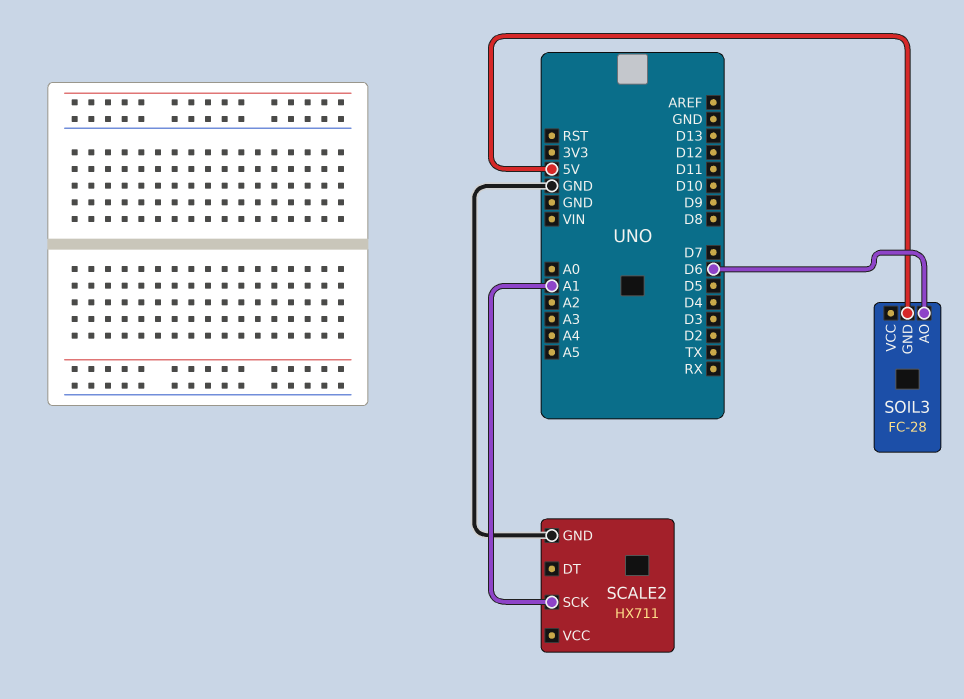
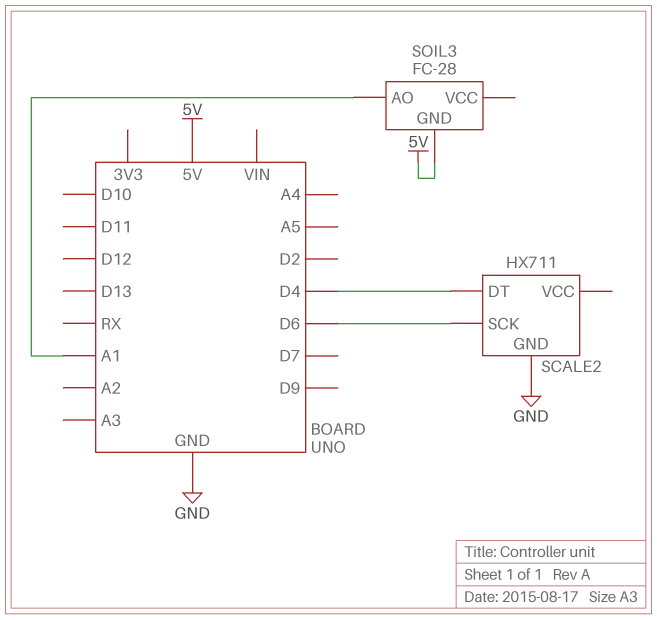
SCALE2 pin DT: none -> D4
SCALE2 pin SCK: A1 -> D6
SOIL3 pin AO: D6 -> A1

